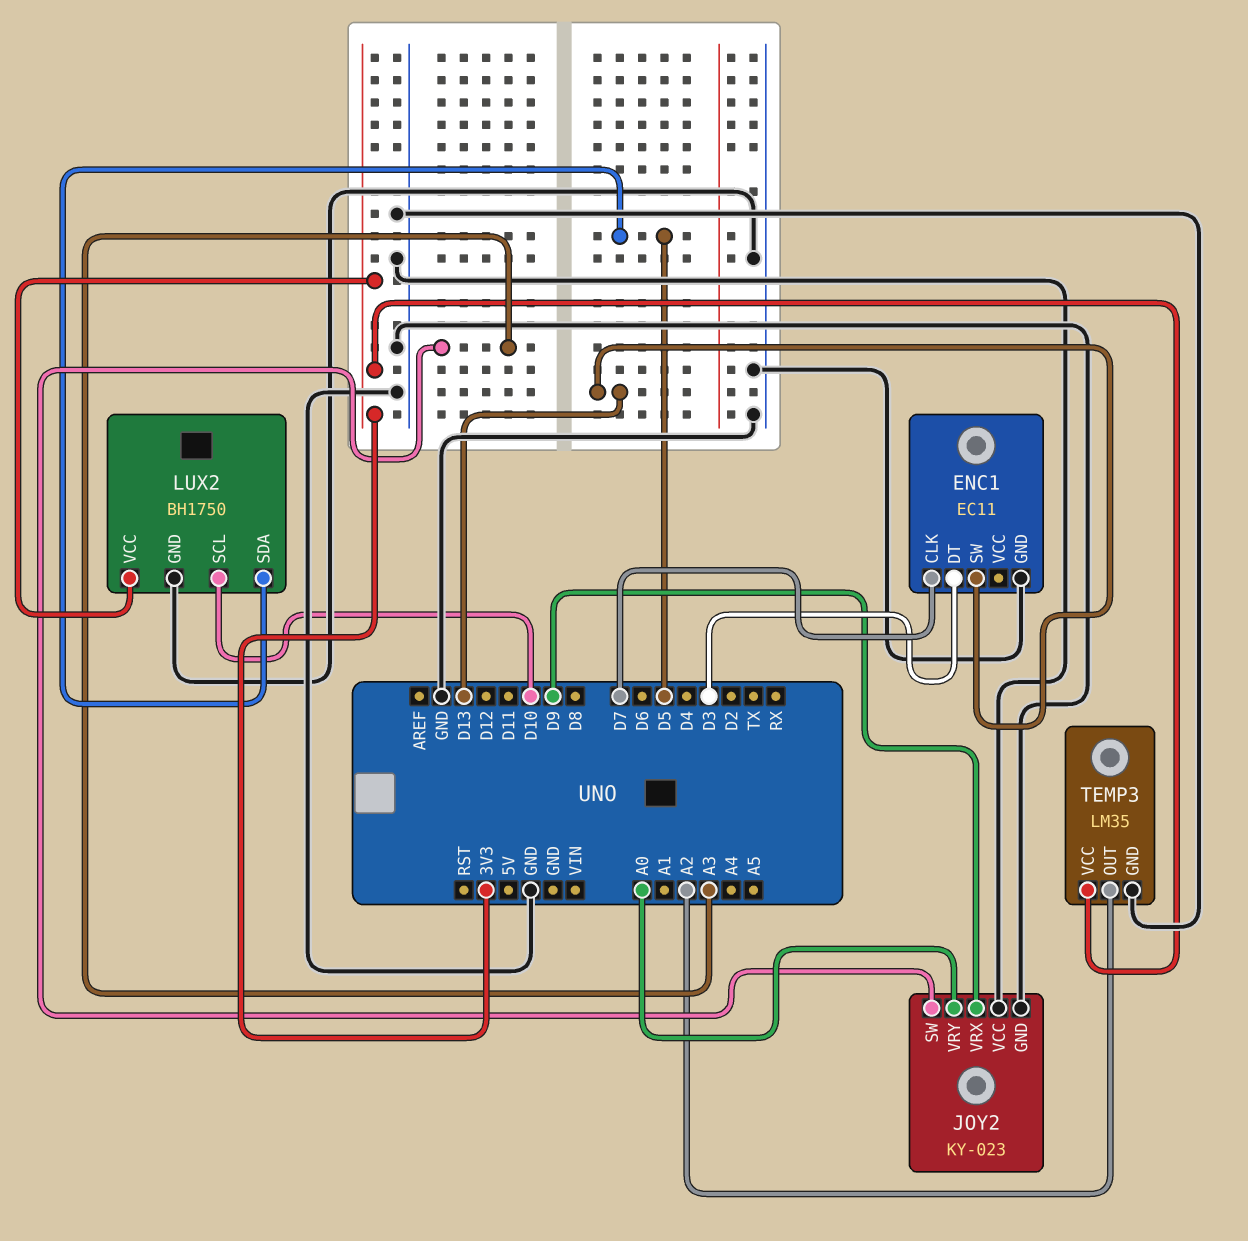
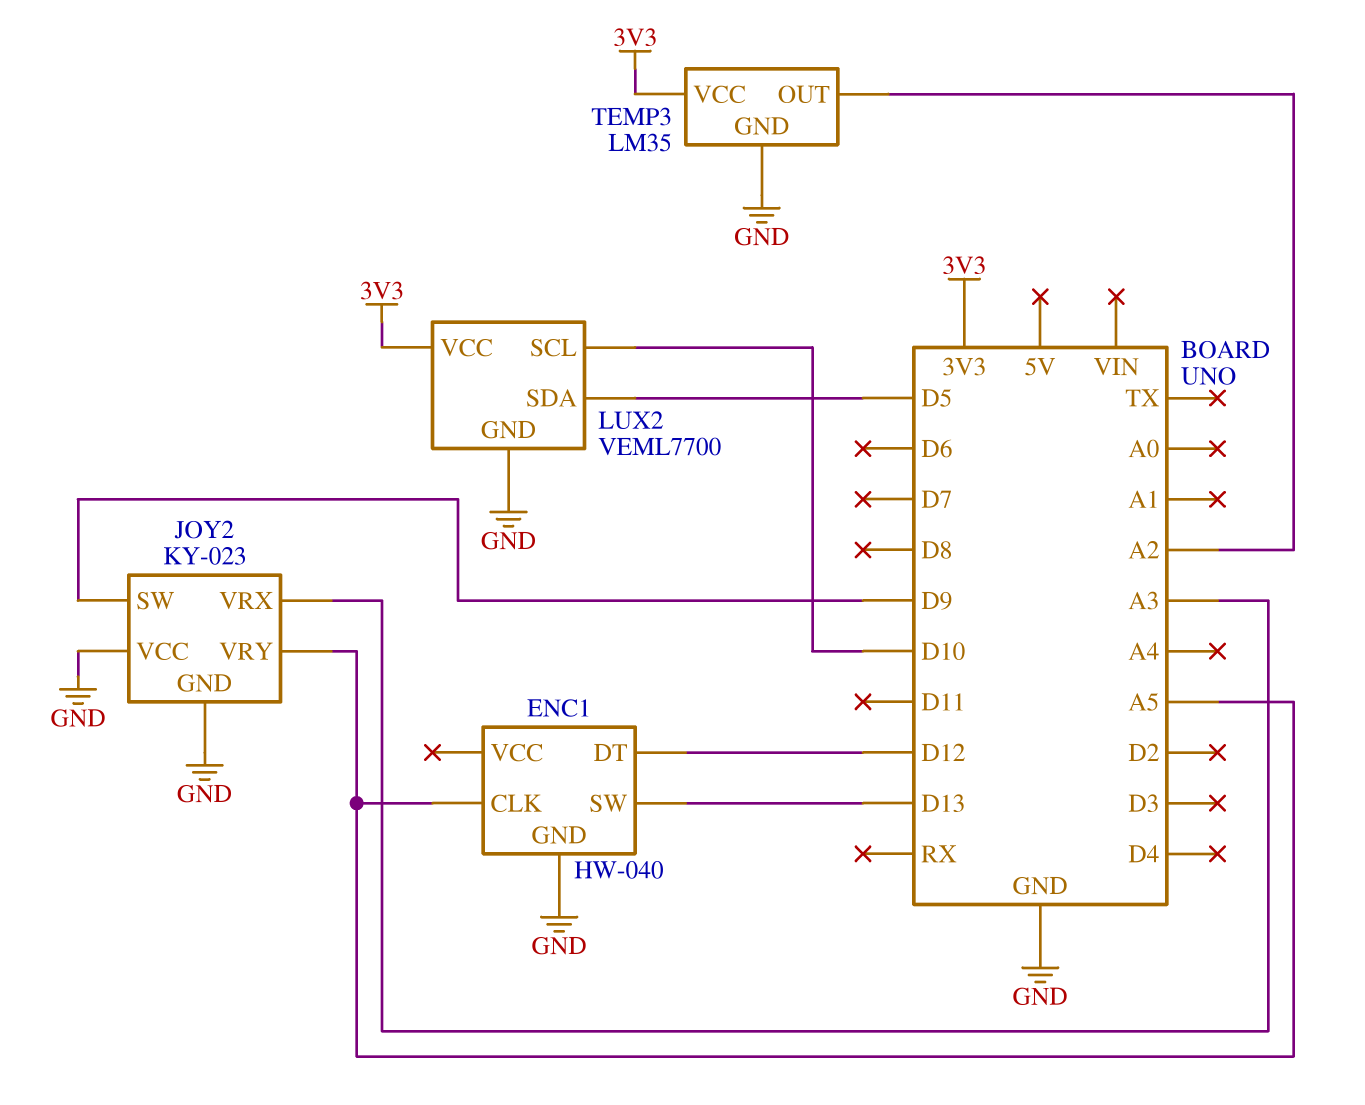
ENC1: EC11 -> HW-040
ENC1 pin CLK: D7 -> A5
ENC1 pin DT: D3 -> D12
JOY2 pin SW: A3 -> D9
JOY2 pin VRX: D9 -> A3
JOY2 pin VRY: A0 -> A5
LUX2: BH1750 -> VEML7700

